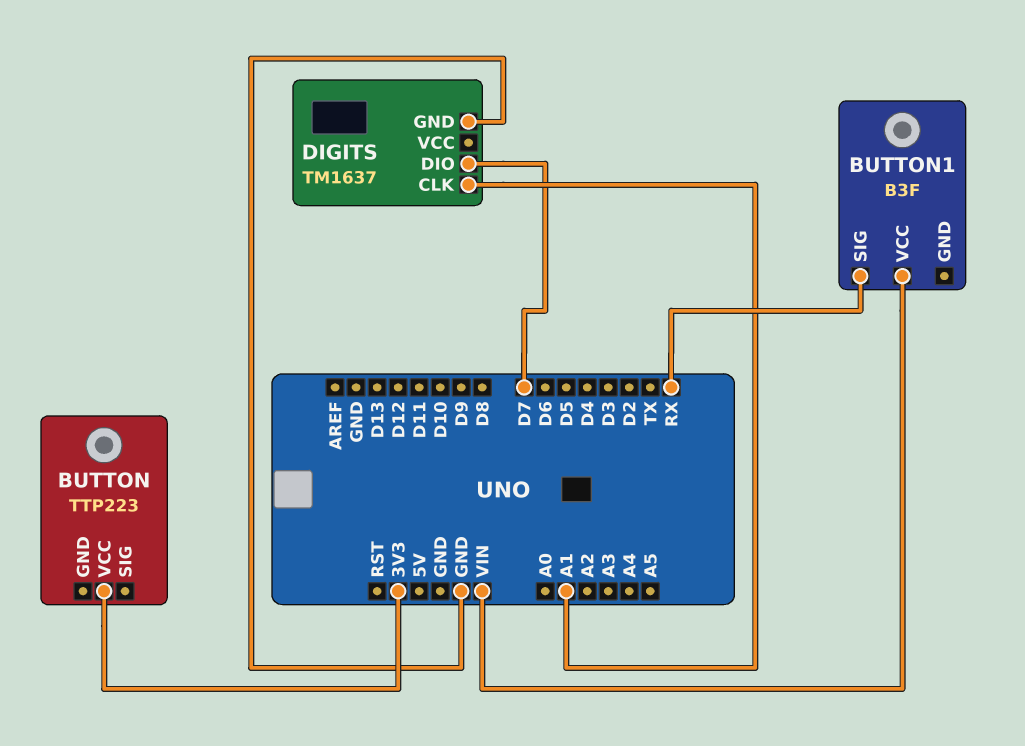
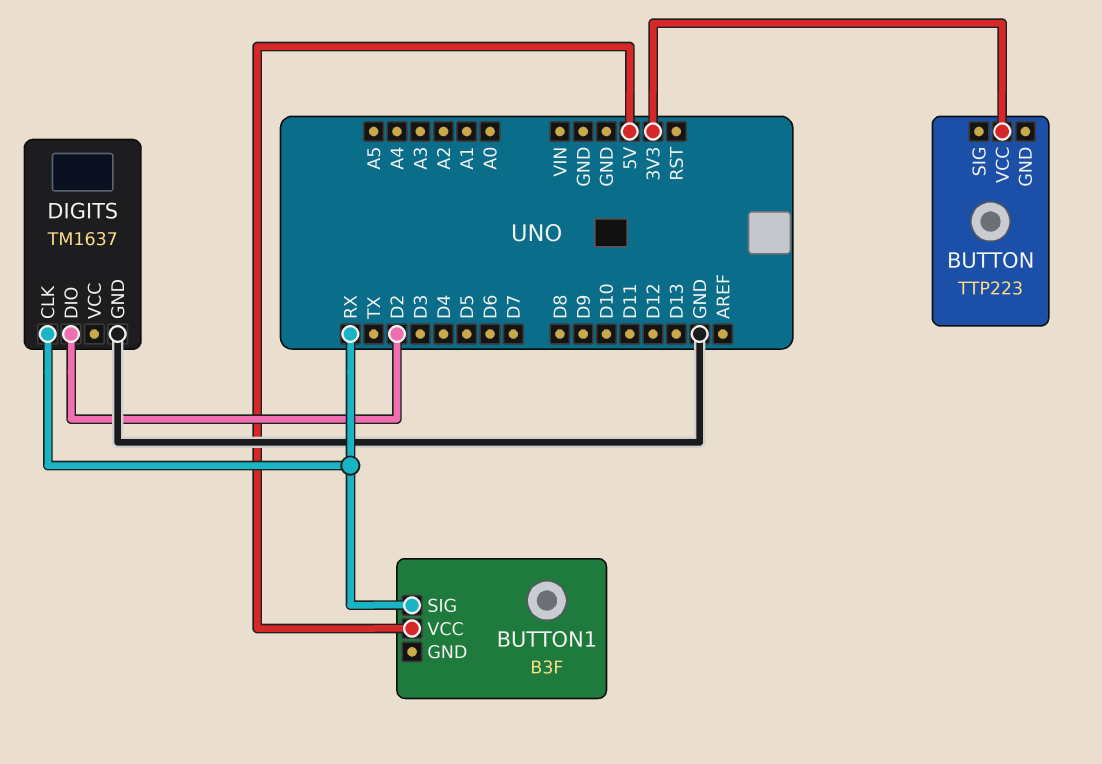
BUTTON1 pin VCC: VIN -> 5V
DIGITS pin CLK: A1 -> RX
DIGITS pin DIO: D7 -> D2

